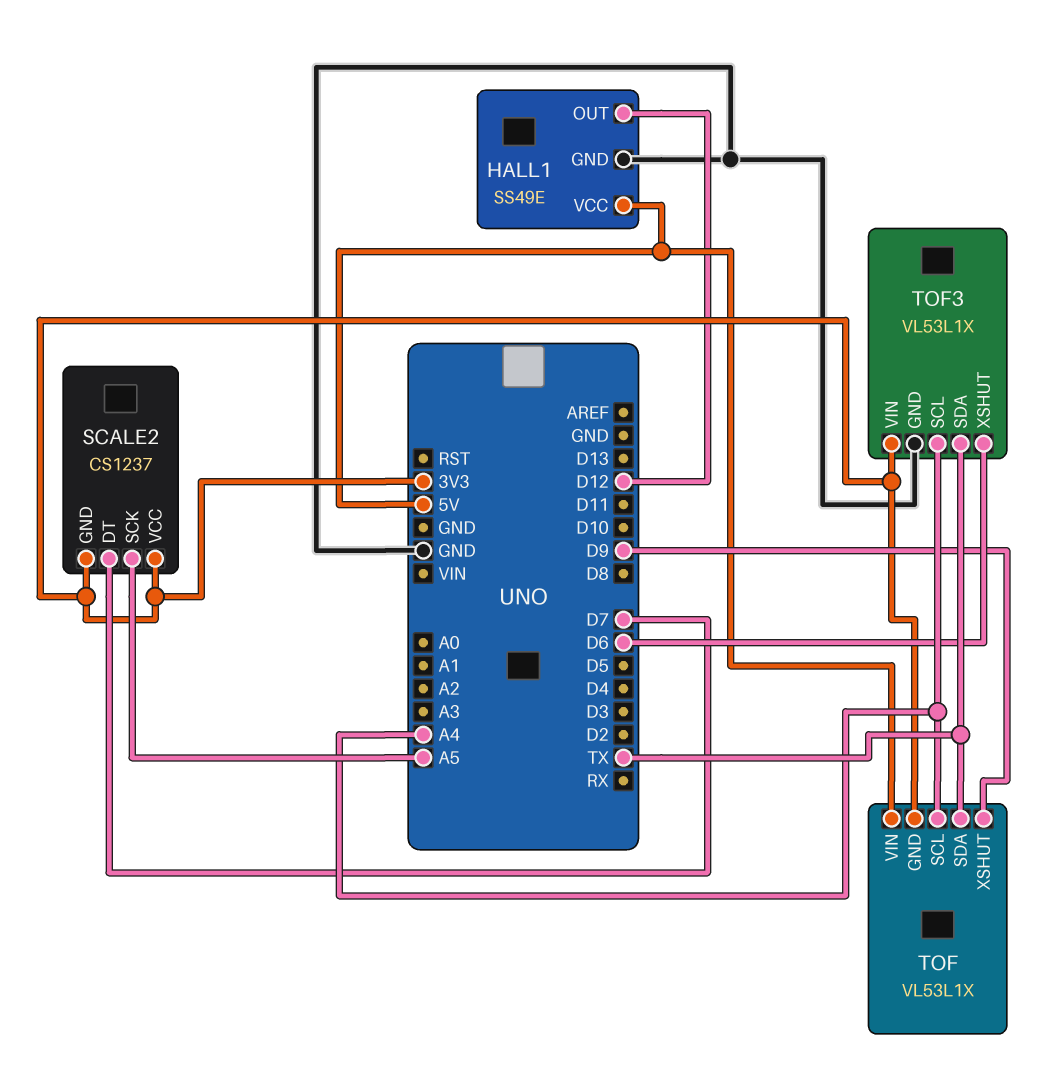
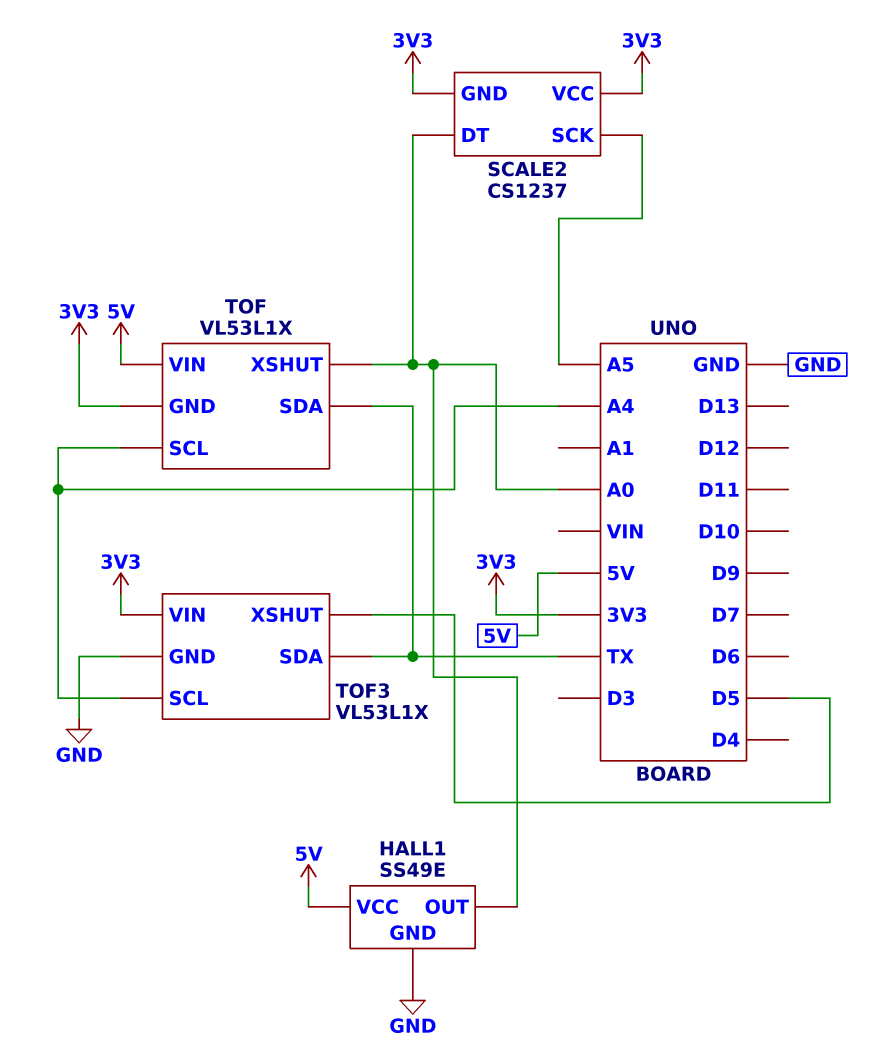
HALL1 pin OUT: D12 -> A0
SCALE2 pin DT: D7 -> A0
TOF pin XSHUT: D9 -> A0
TOF3 pin XSHUT: D6 -> D5

